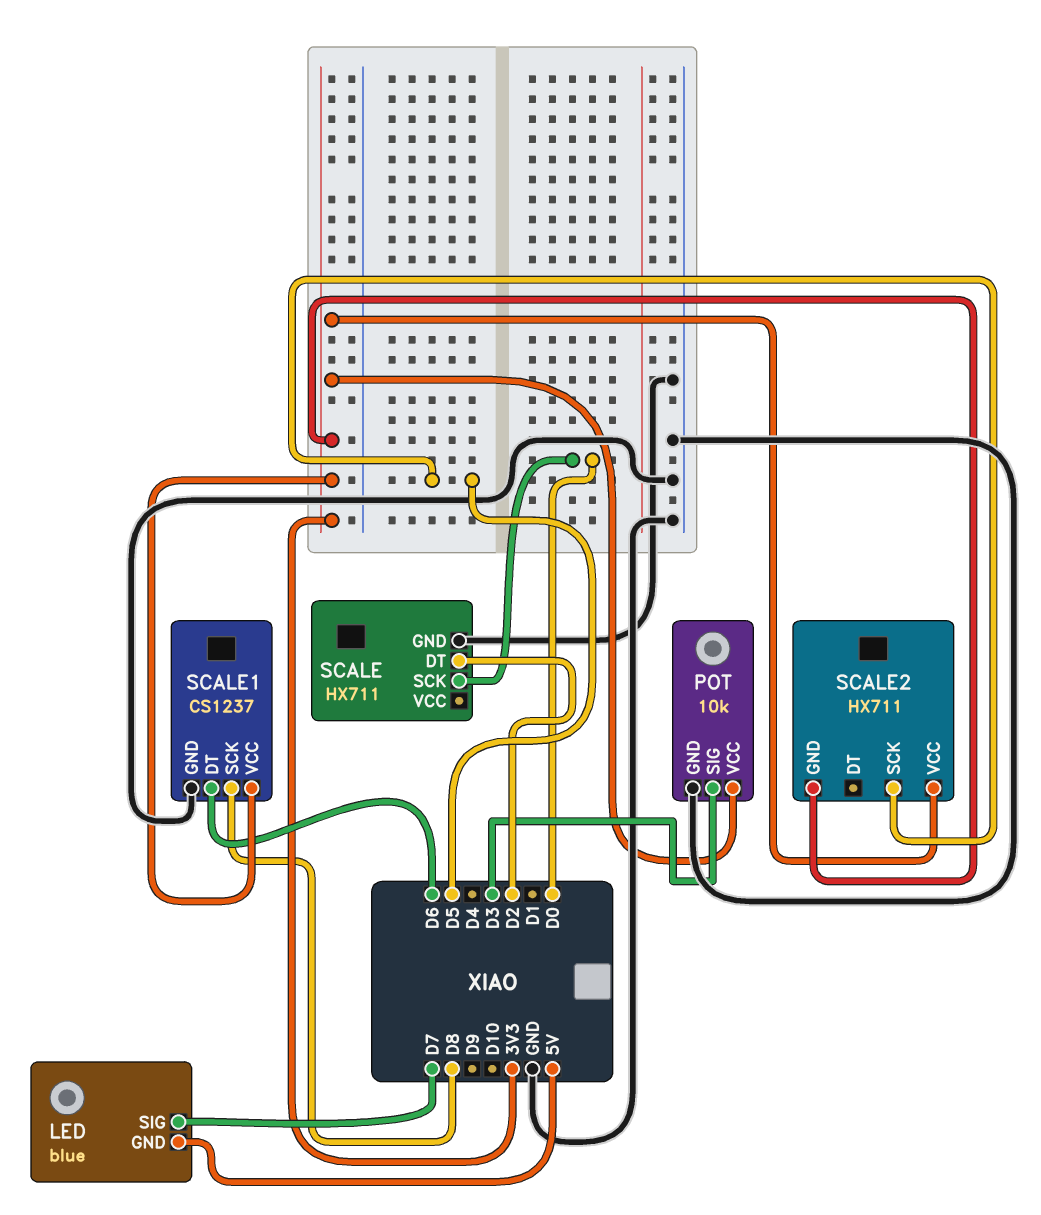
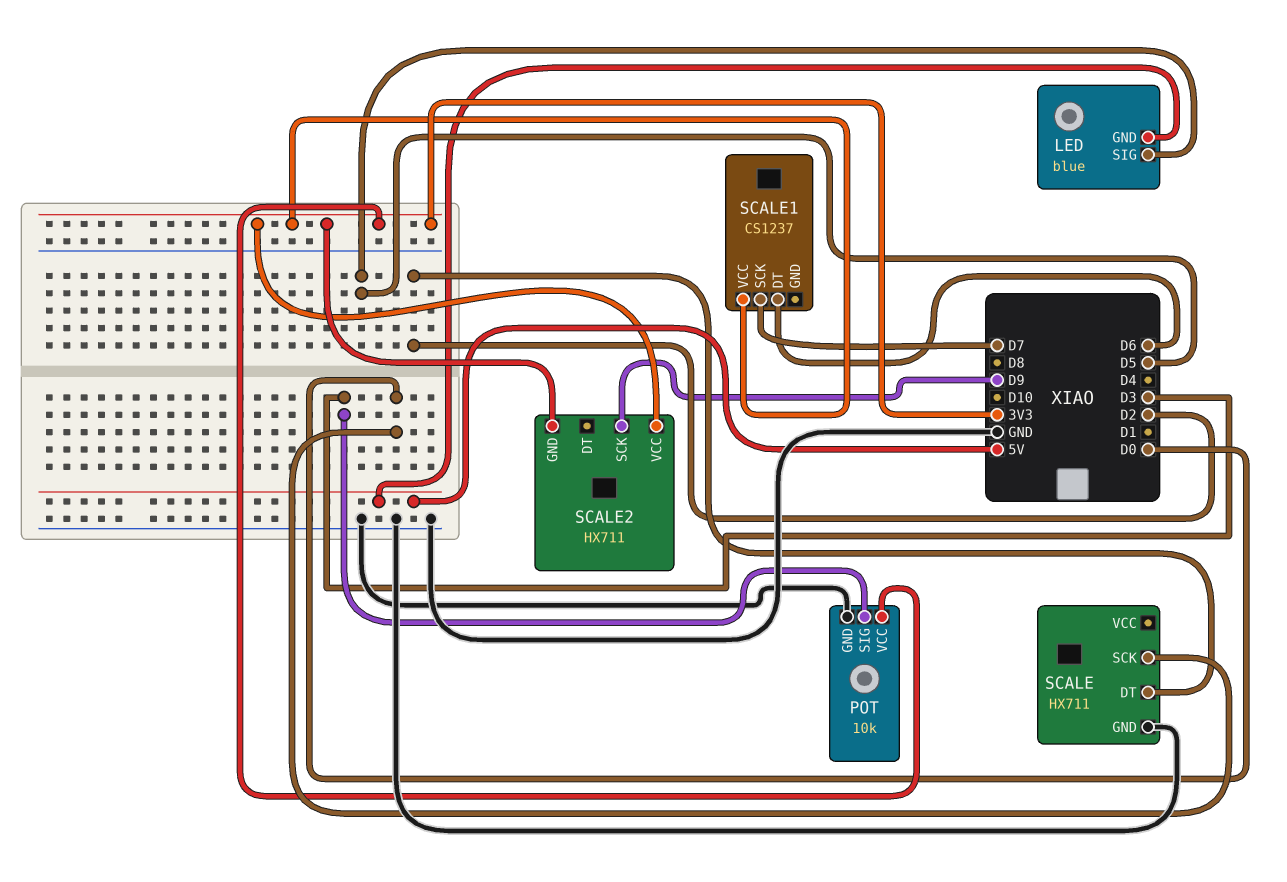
LED pin SIG: D7 -> D5
SCALE1 pin GND: GND -> none
SCALE1 pin SCK: D8 -> D7
SCALE2 pin SCK: D5 -> D9

